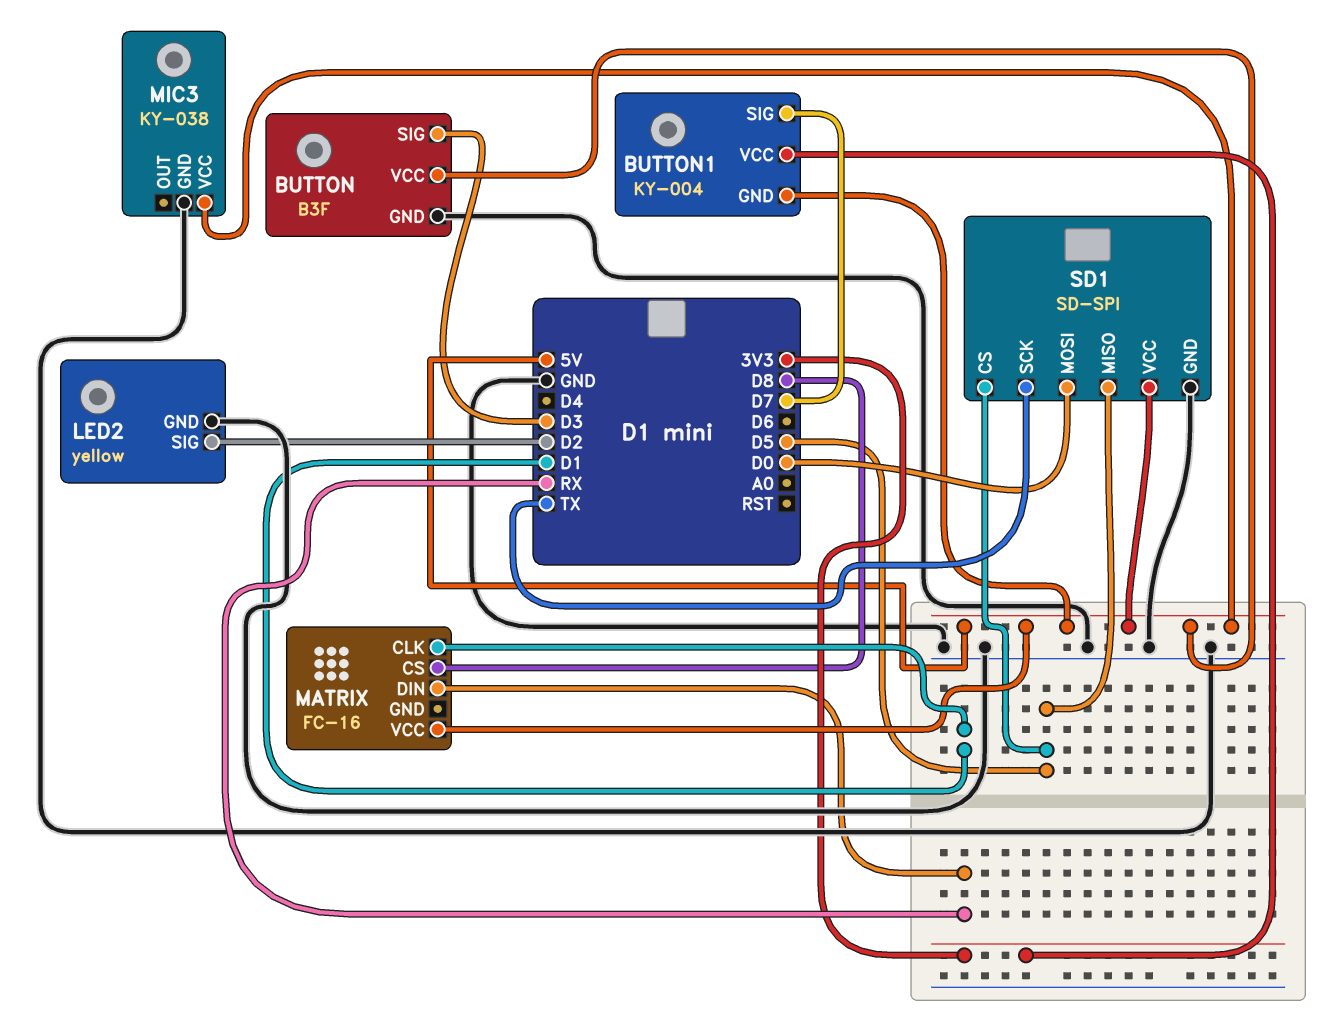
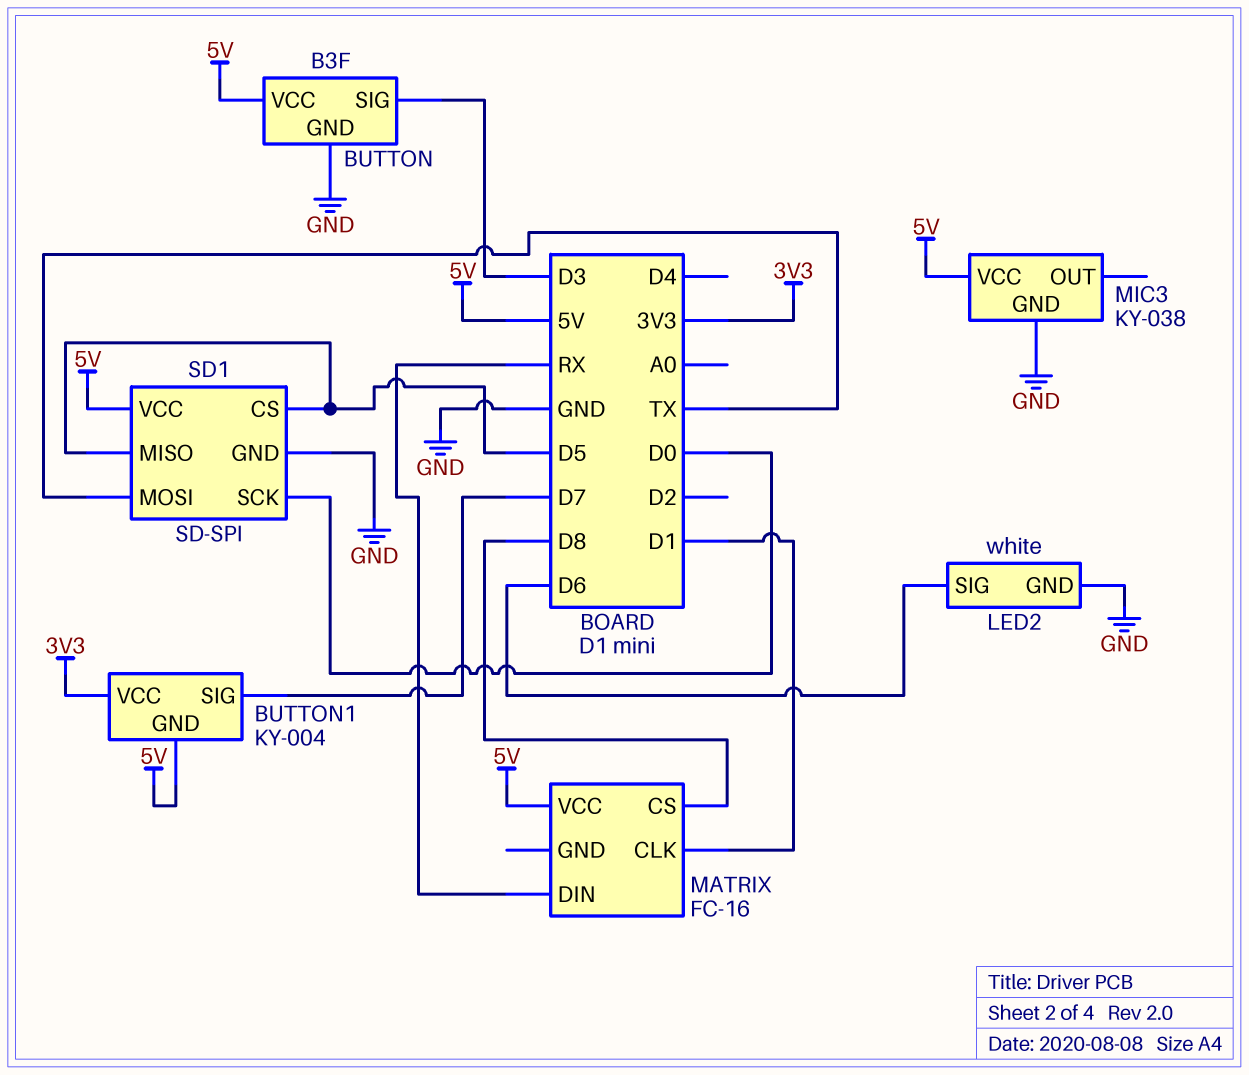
LED2: yellow -> white
LED2 pin SIG: D2 -> D6
SD1 pin MOSI: D0 -> TX
SD1 pin SCK: TX -> D0

